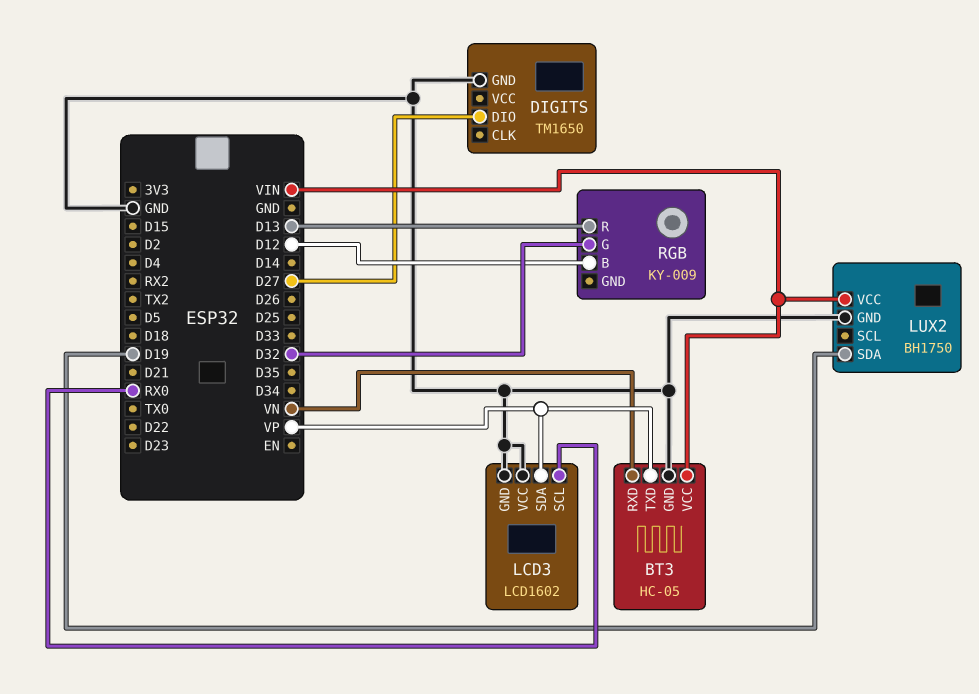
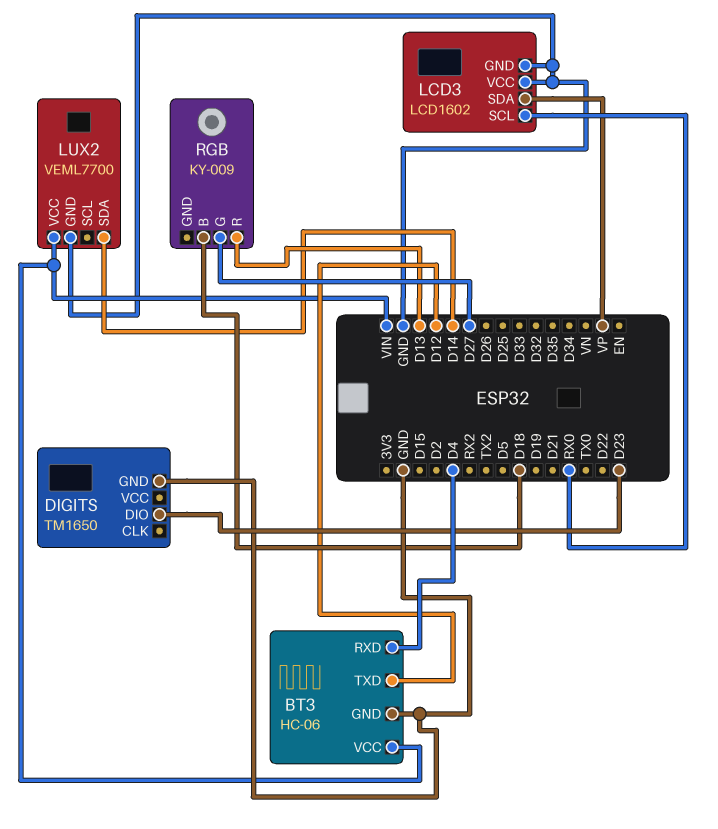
BT3: HC-05 -> HC-06
BT3 pin RXD: VN -> D4
BT3 pin TXD: VP -> D12
DIGITS pin DIO: D27 -> D23
LUX2: BH1750 -> VEML7700
LUX2 pin SDA: D19 -> D14
RGB pin B: D12 -> D18
RGB pin G: D32 -> D27

